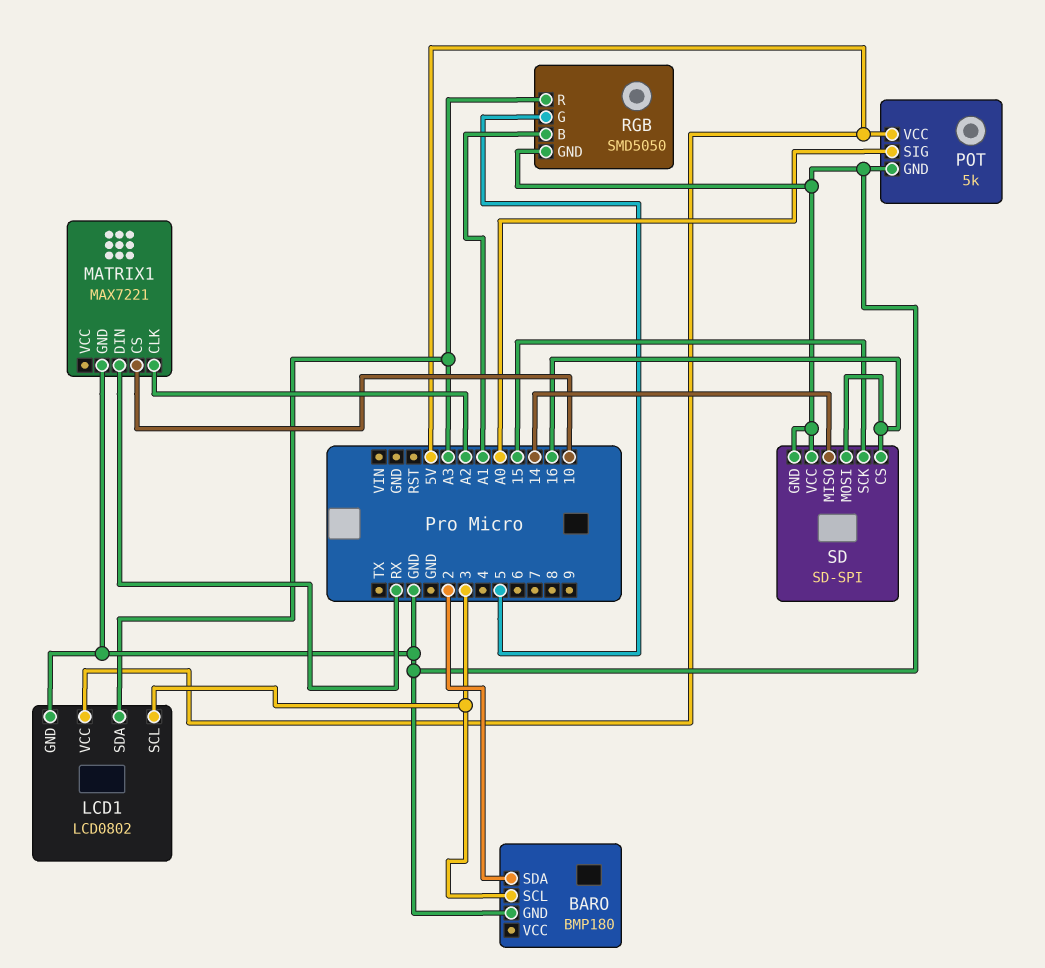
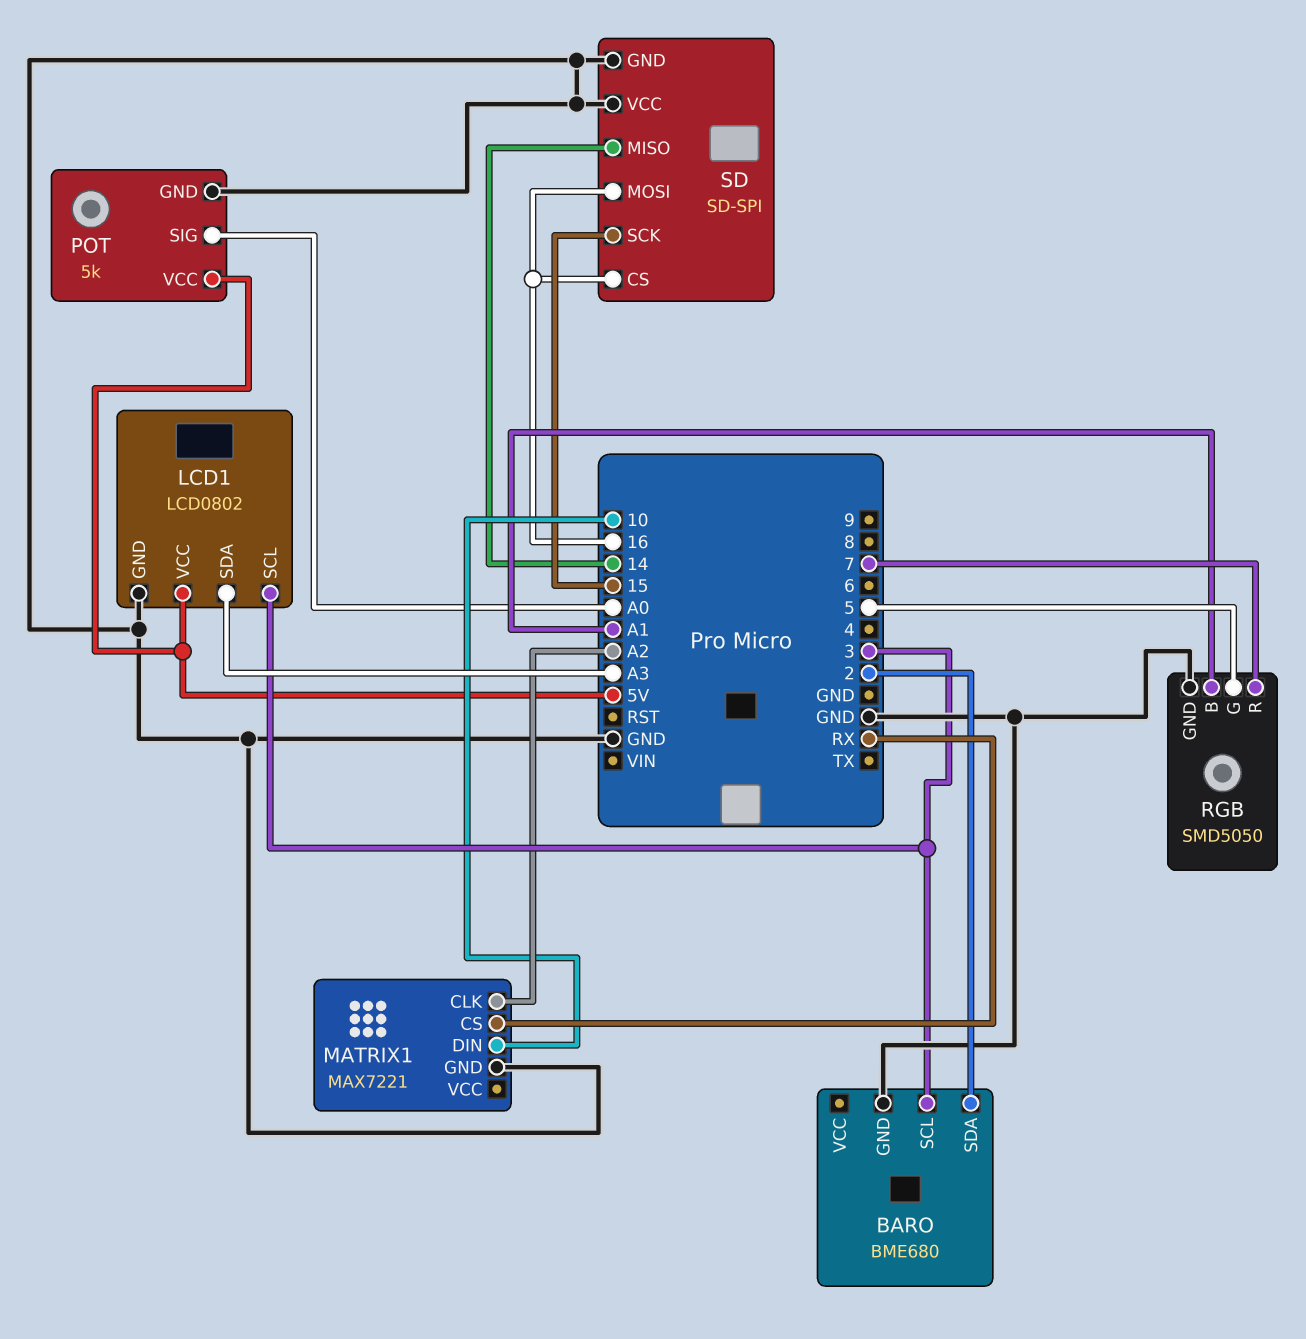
BARO: BMP180 -> BME680
MATRIX1 pin CS: 10 -> RX
MATRIX1 pin DIN: RX -> 10
RGB pin R: A3 -> 7

